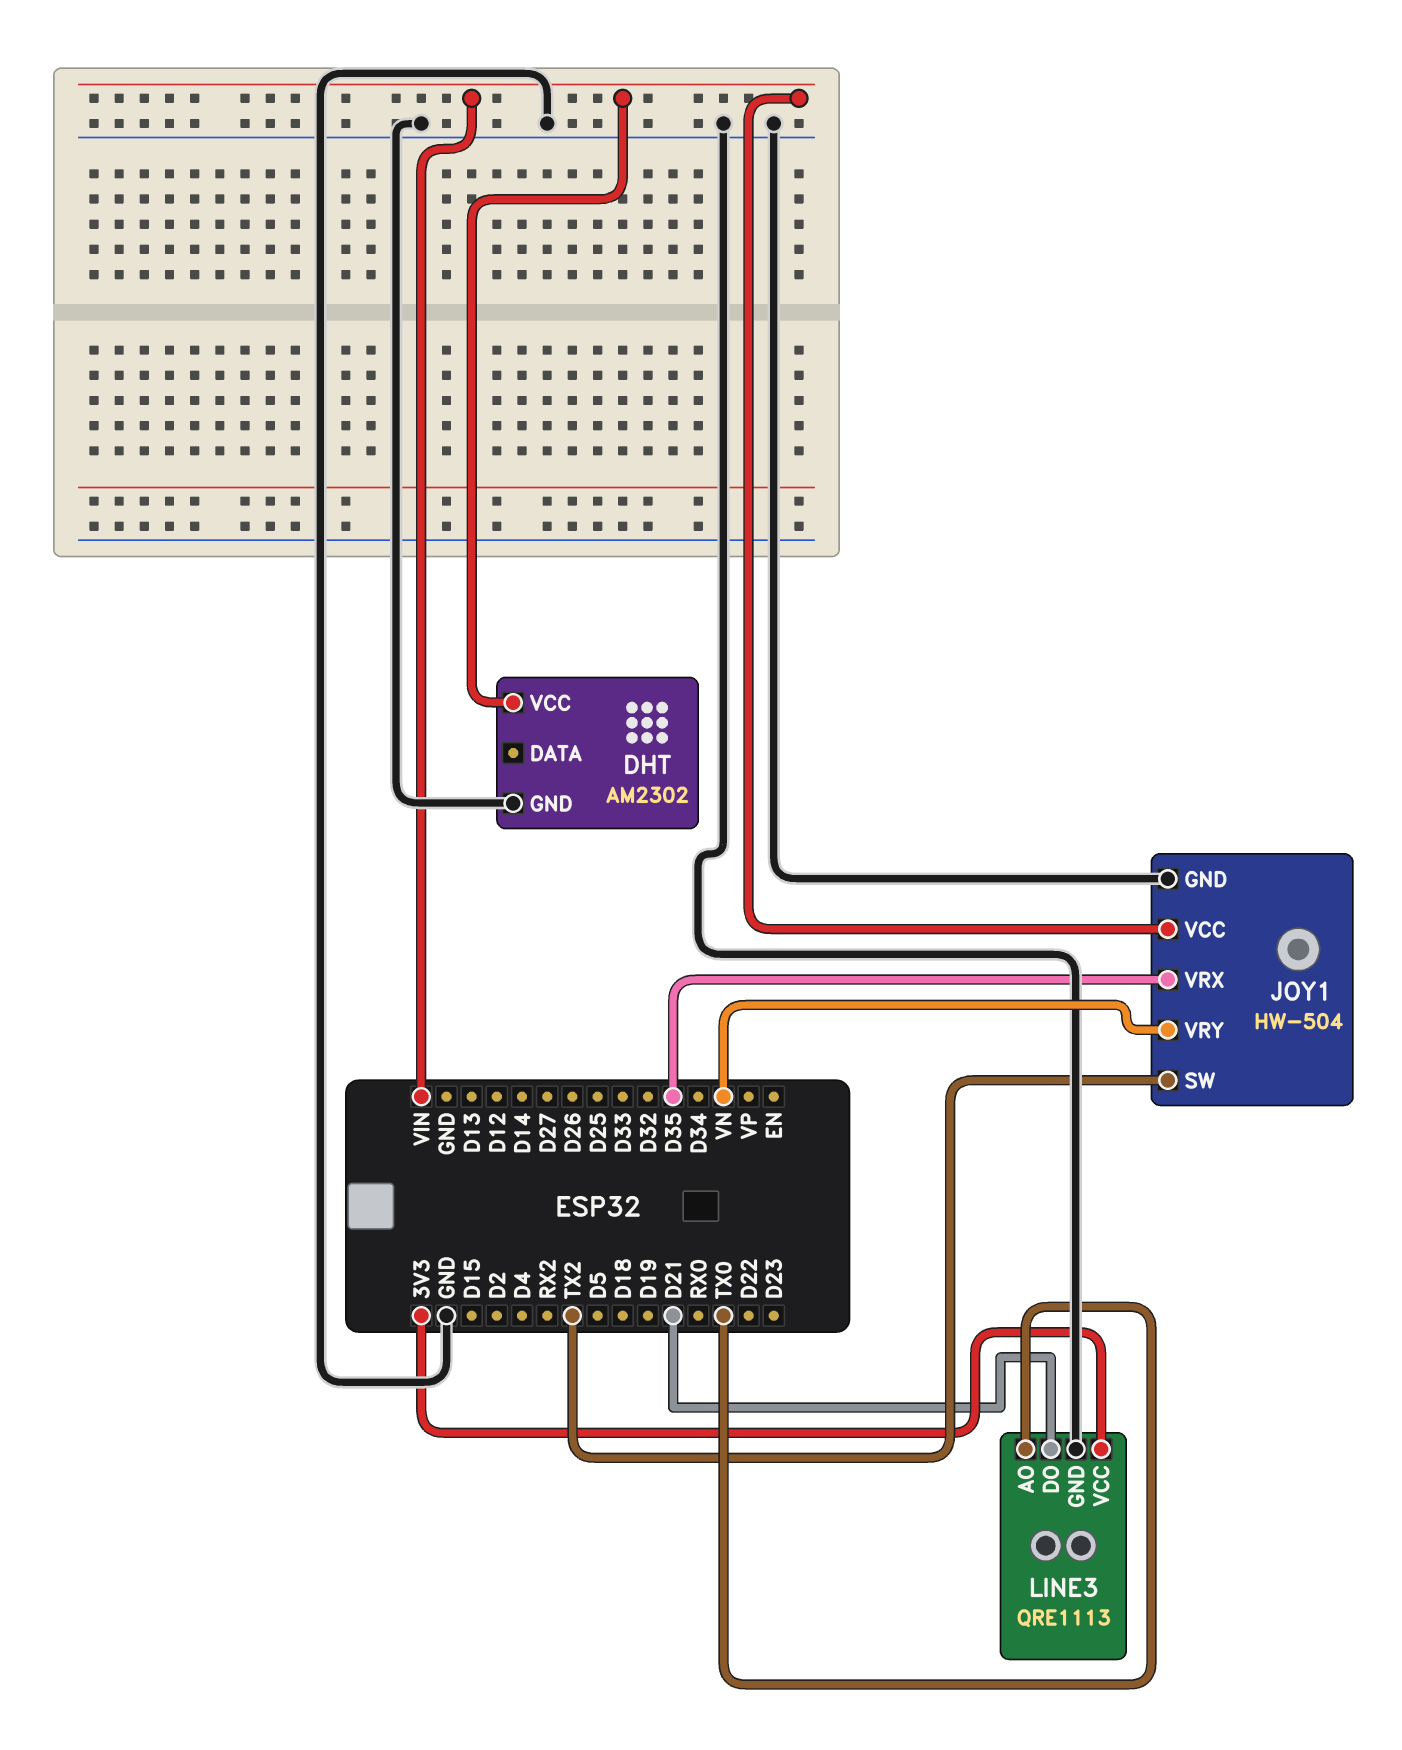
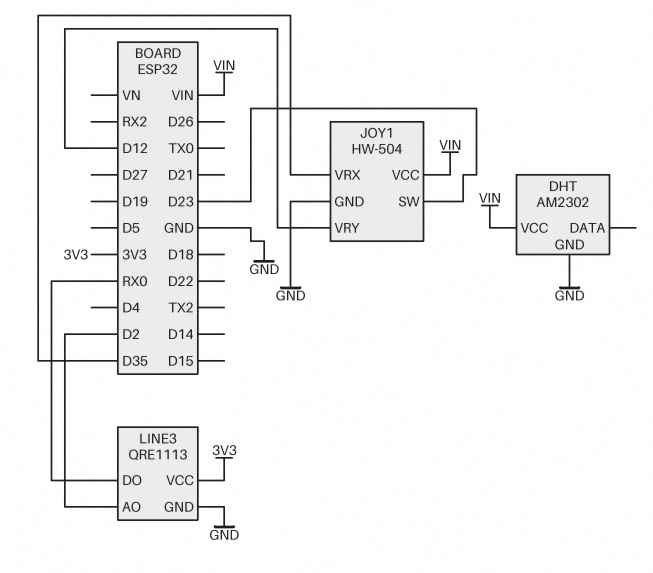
JOY1 pin SW: TX2 -> D23
JOY1 pin VRY: VN -> D12
LINE3 pin AO: TX0 -> D2
LINE3 pin DO: D21 -> RX0

